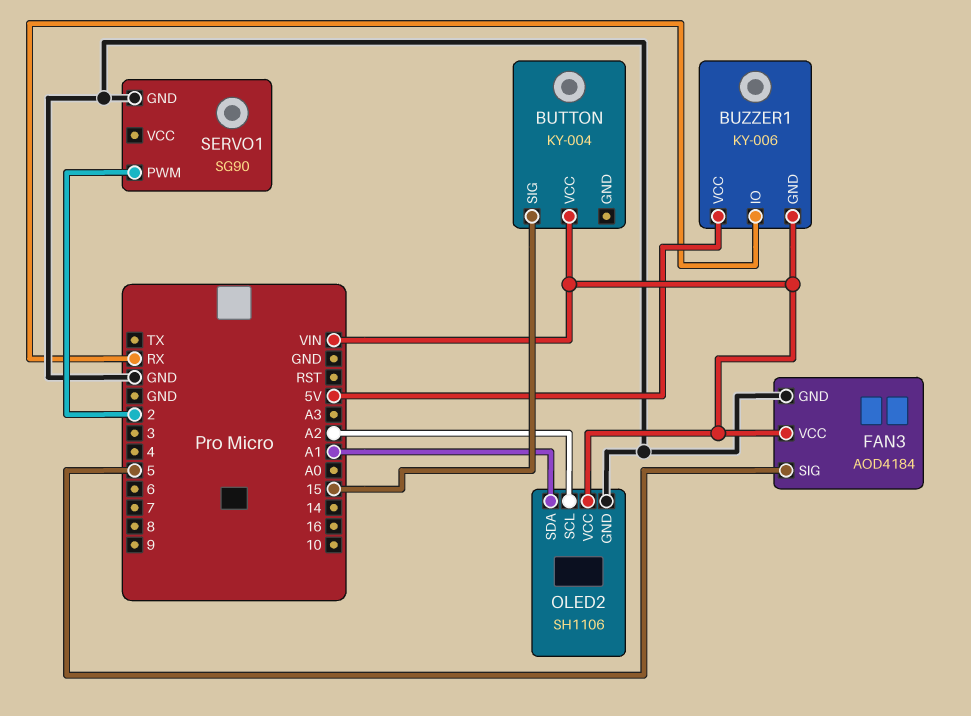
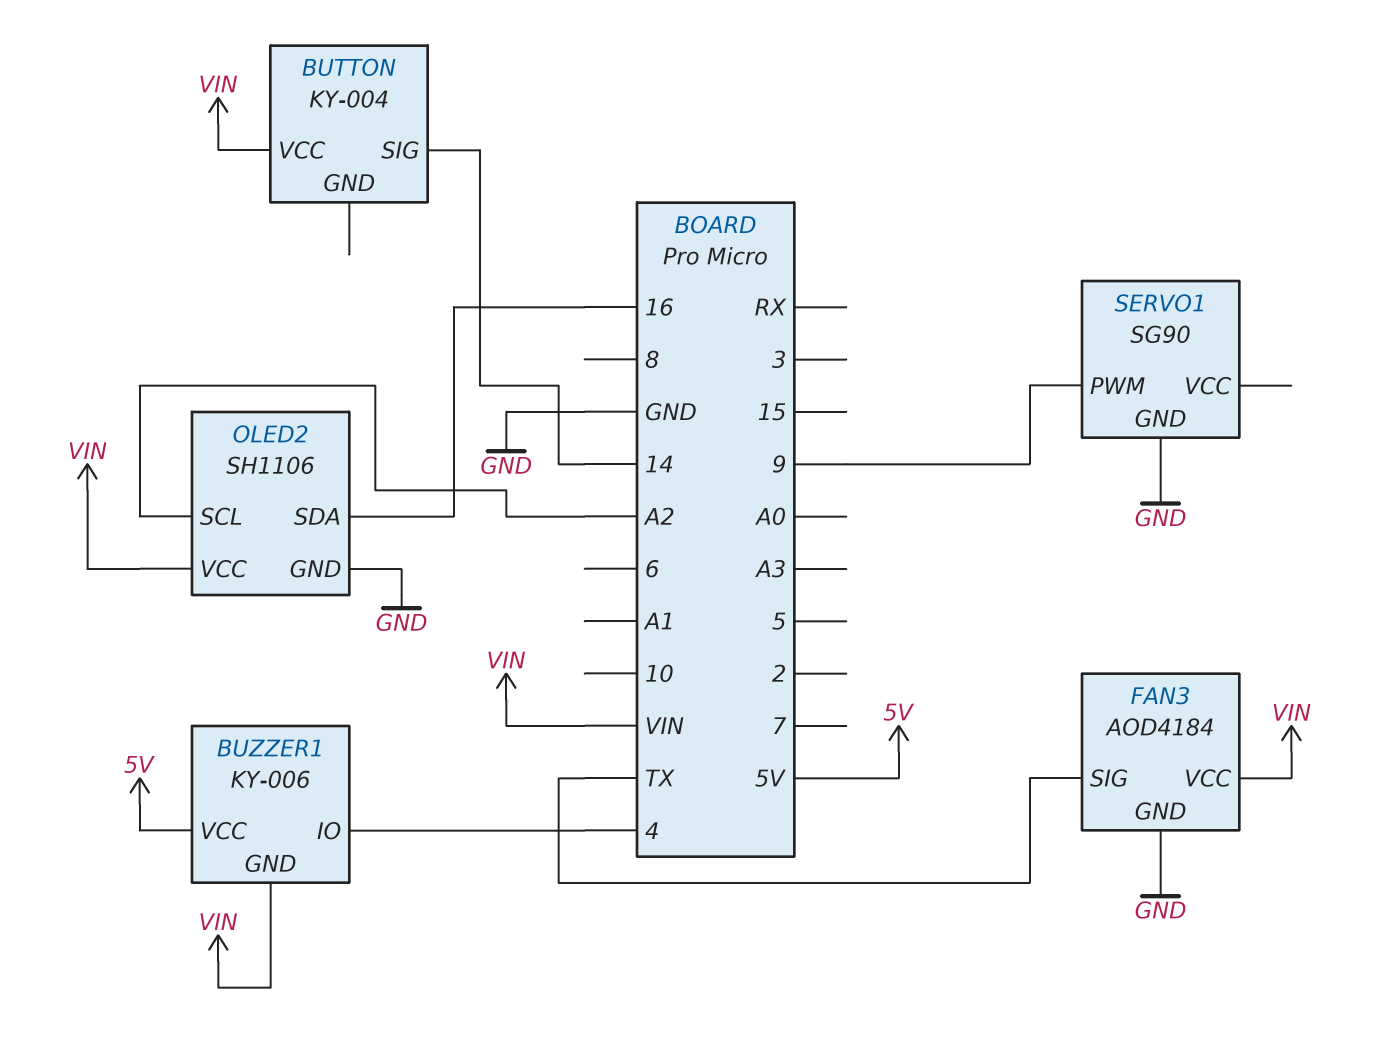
BUTTON pin SIG: 15 -> 14
BUZZER1 pin IO: RX -> 4
FAN3 pin SIG: 5 -> TX
OLED2 pin SDA: A1 -> 16
SERVO1 pin PWM: 2 -> 9

